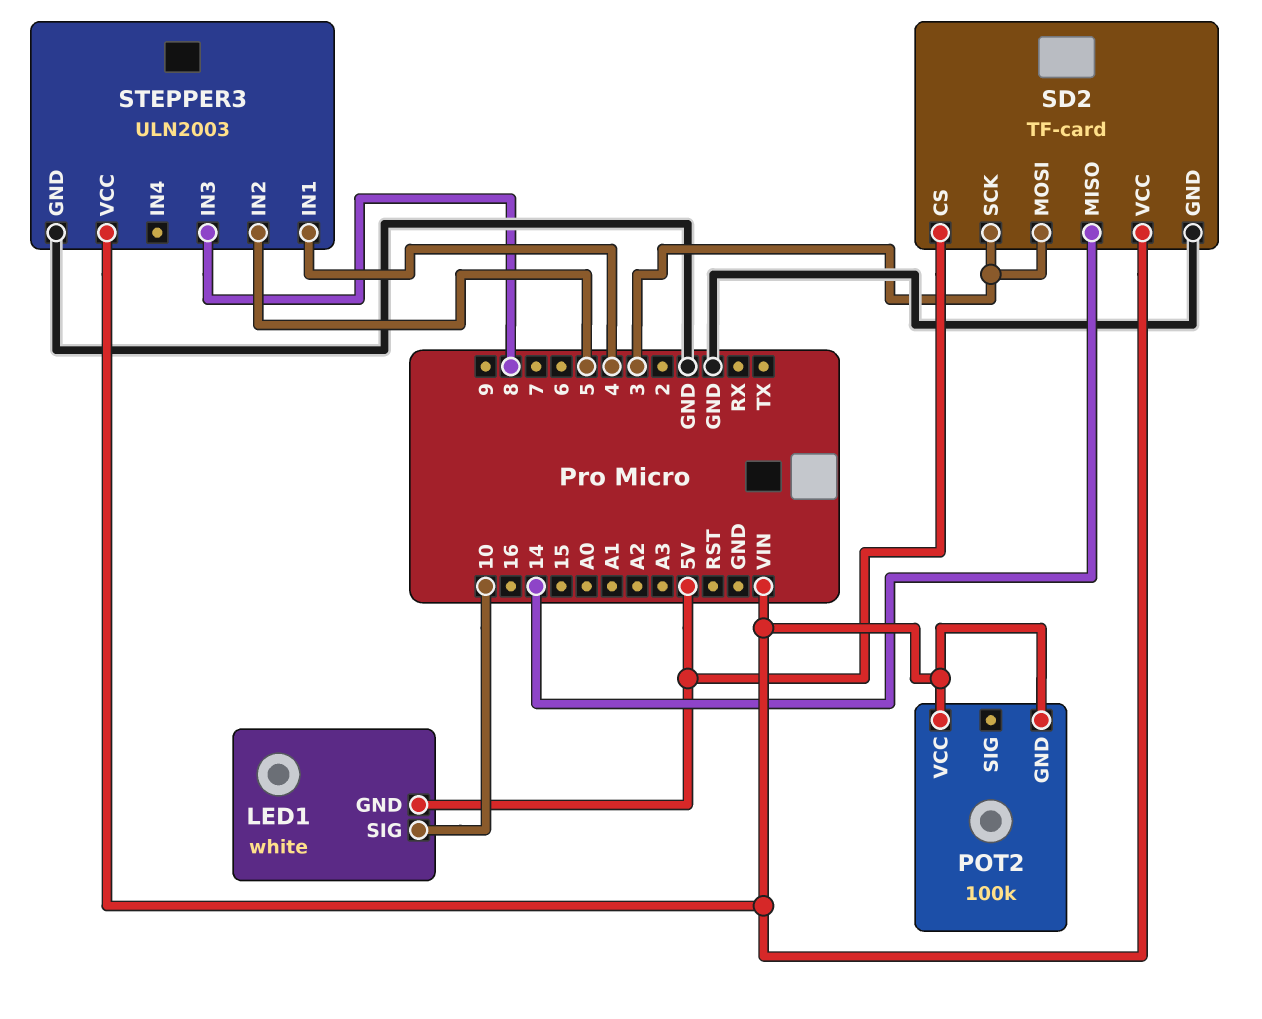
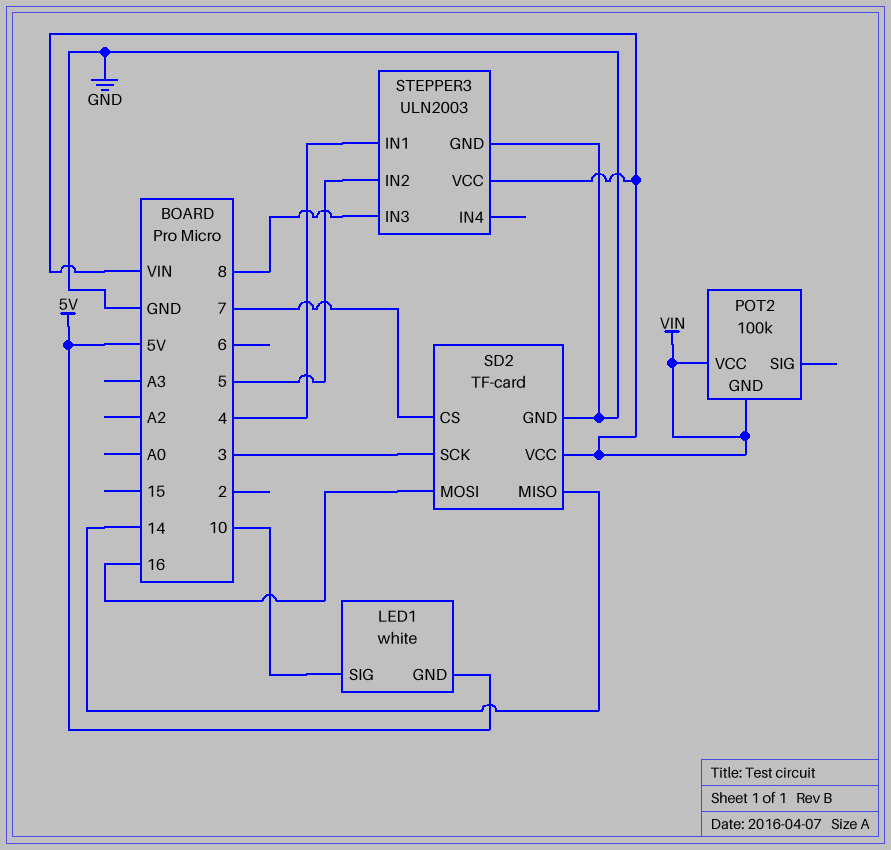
SD2 pin CS: 5V -> 7
SD2 pin MOSI: 3 -> 16

